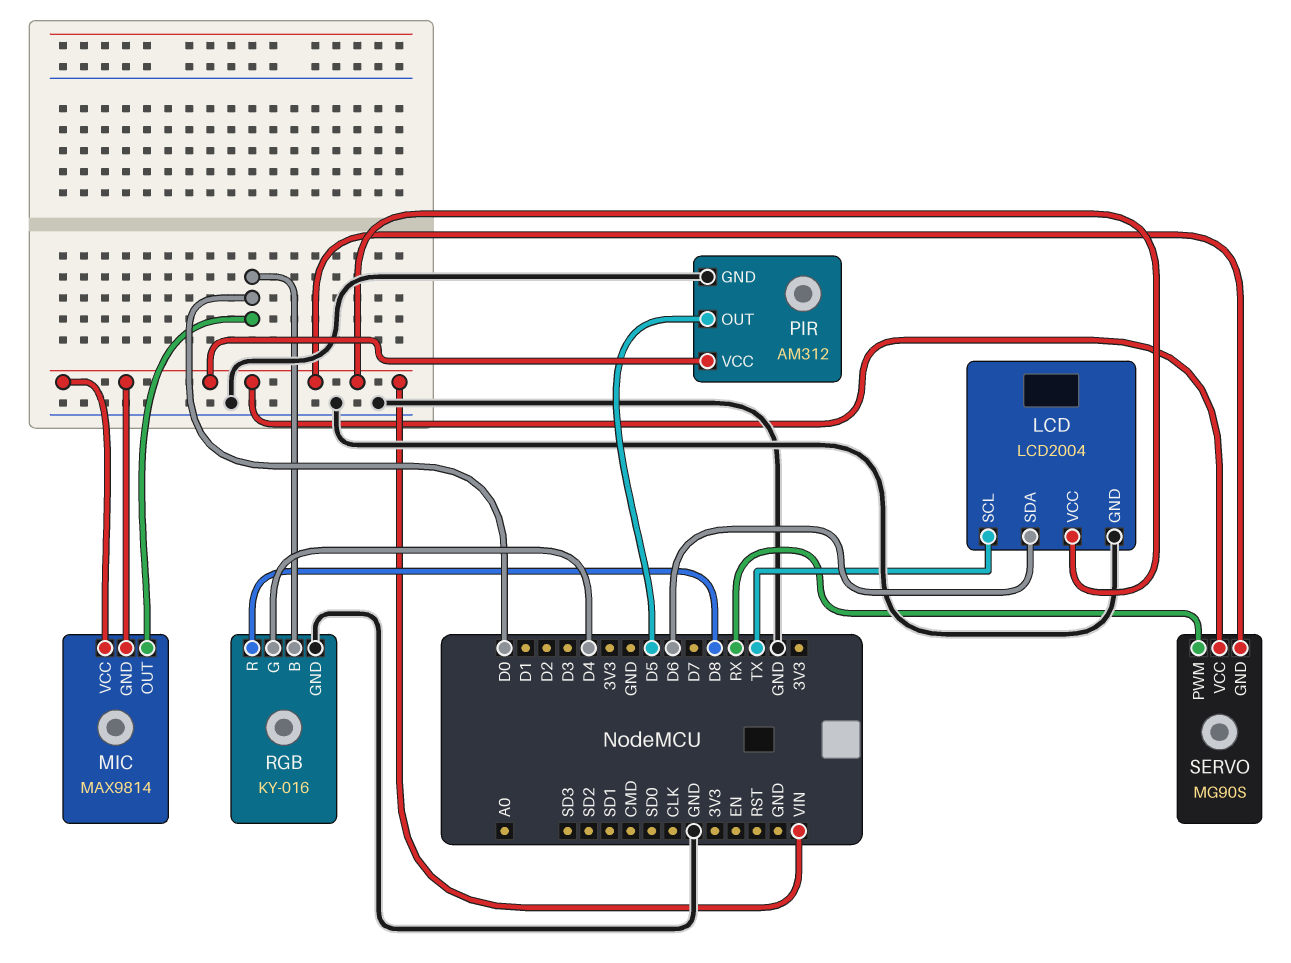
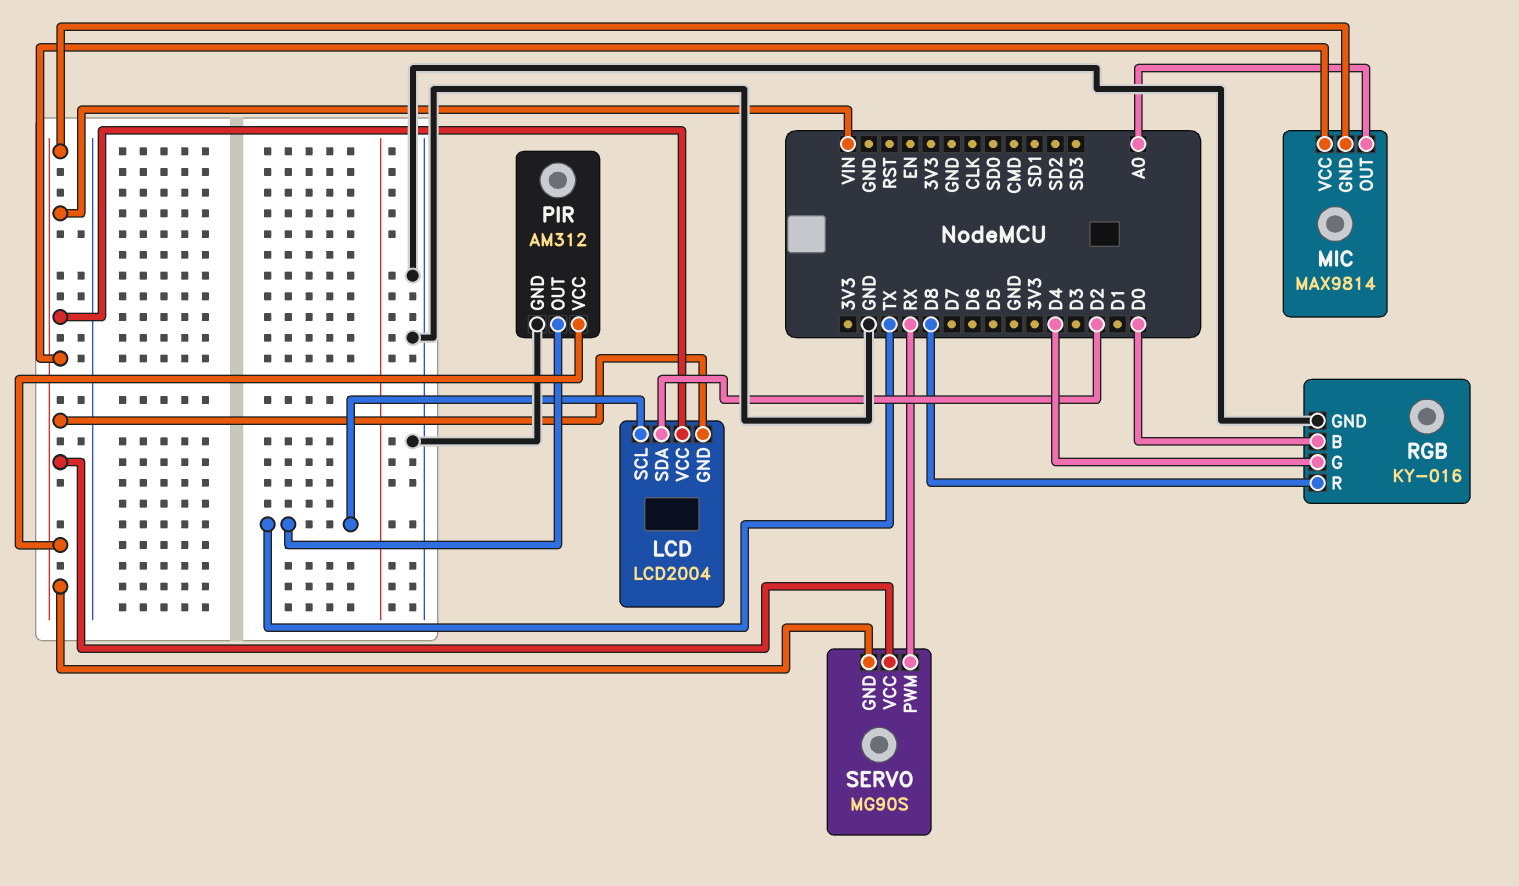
LCD pin GND: GND -> VIN
LCD pin SDA: D6 -> D2
MIC pin OUT: D0 -> A0
PIR pin OUT: D5 -> TX

